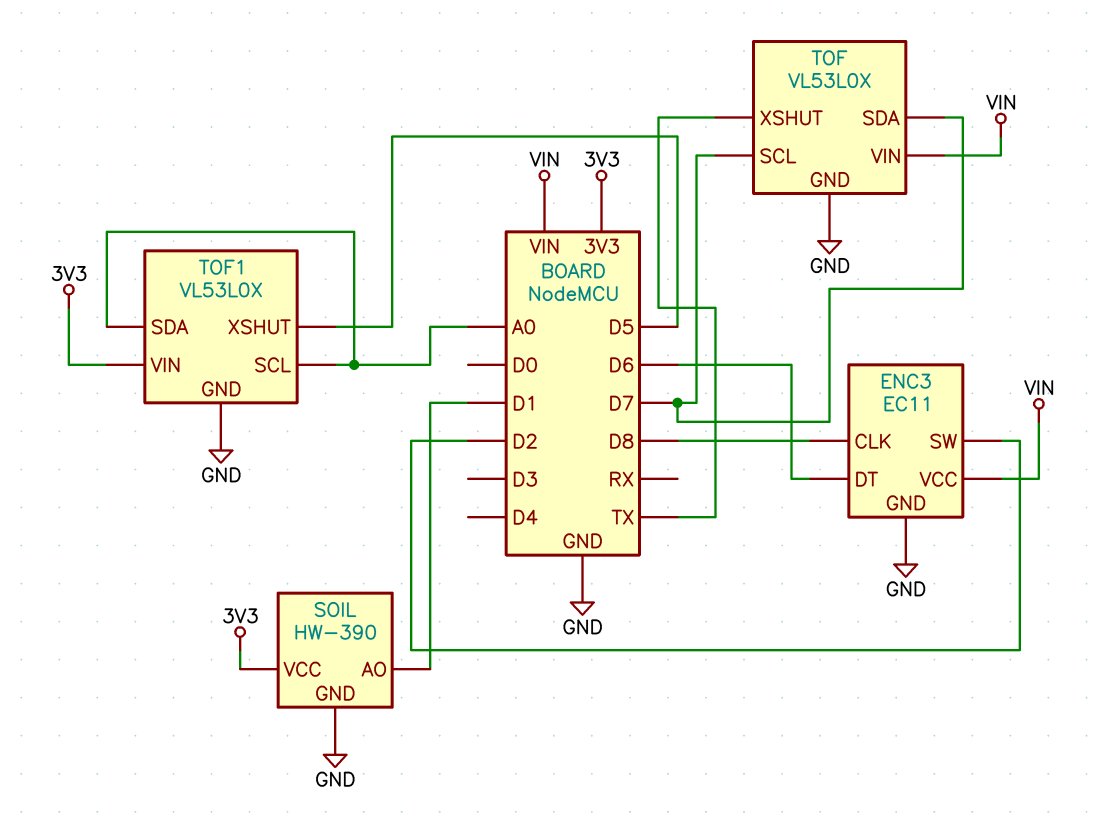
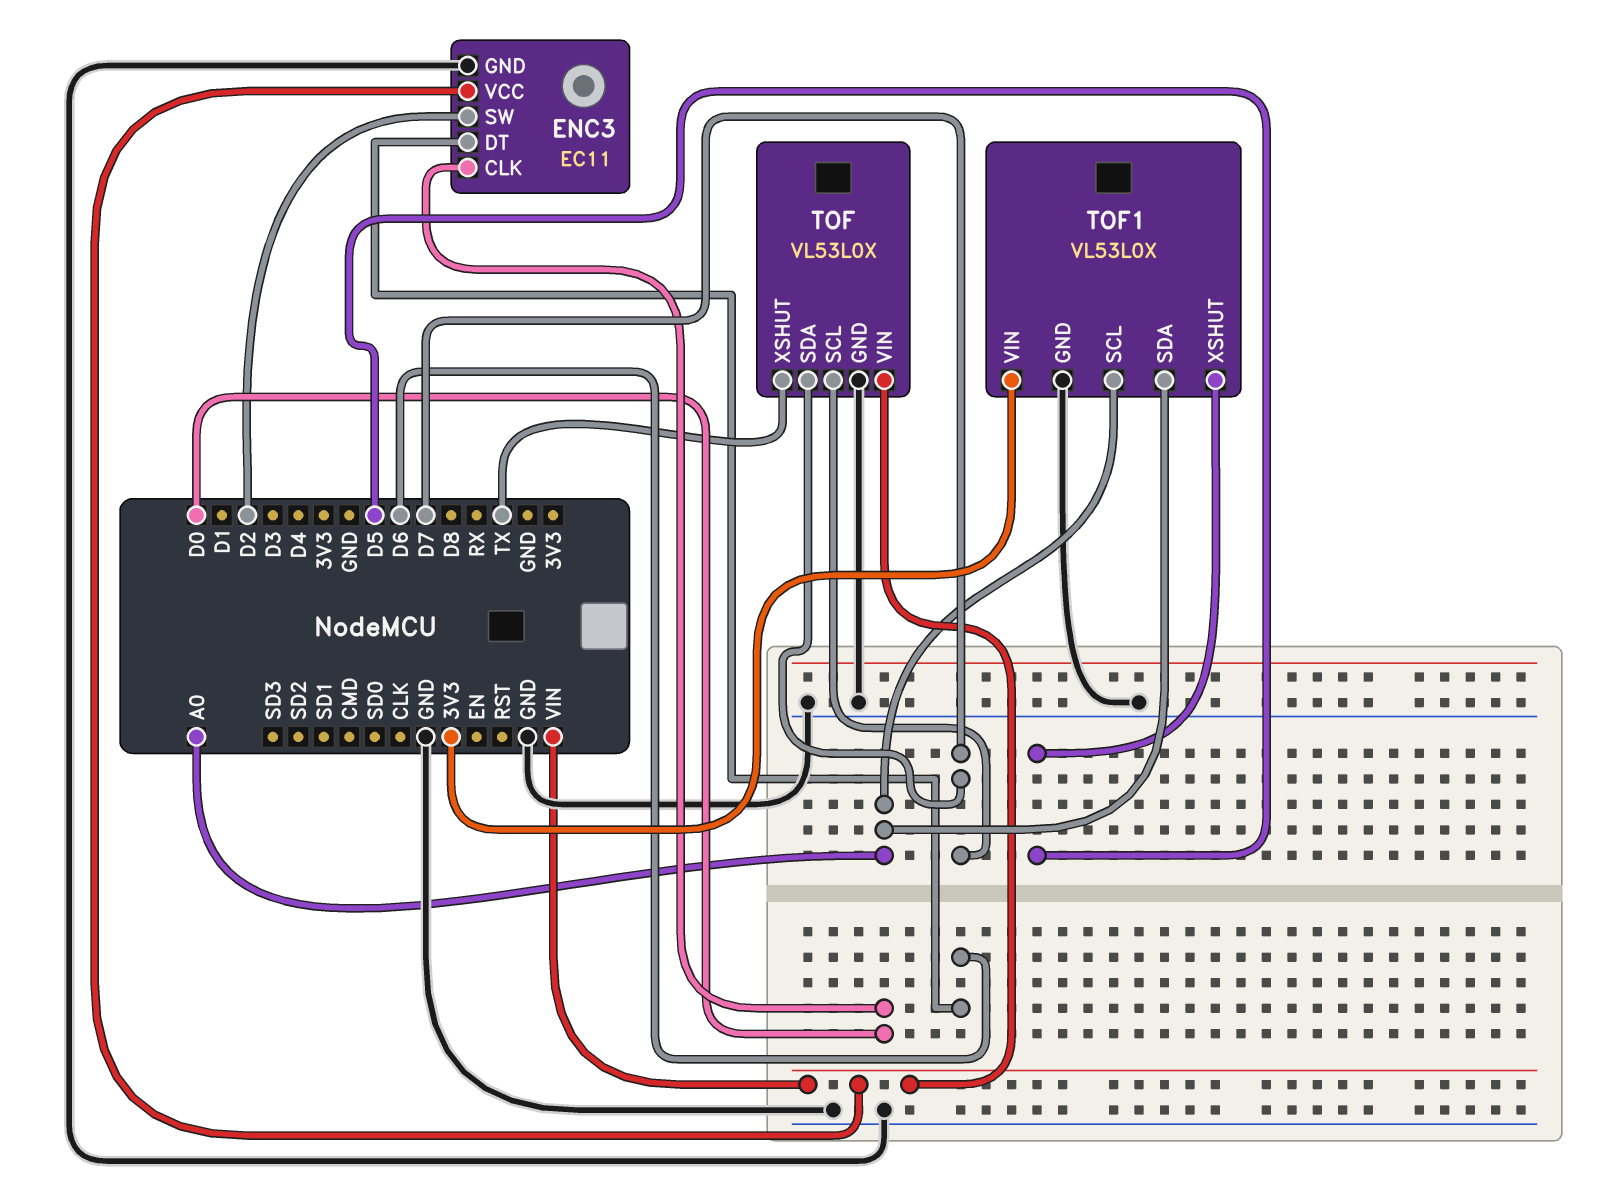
ENC3 pin CLK: D8 -> D0
SOIL: HW-390 -> none
SOIL pin AO: D1 -> none
SOIL pin GND: GND -> none
SOIL pin VCC: 3V3 -> none

